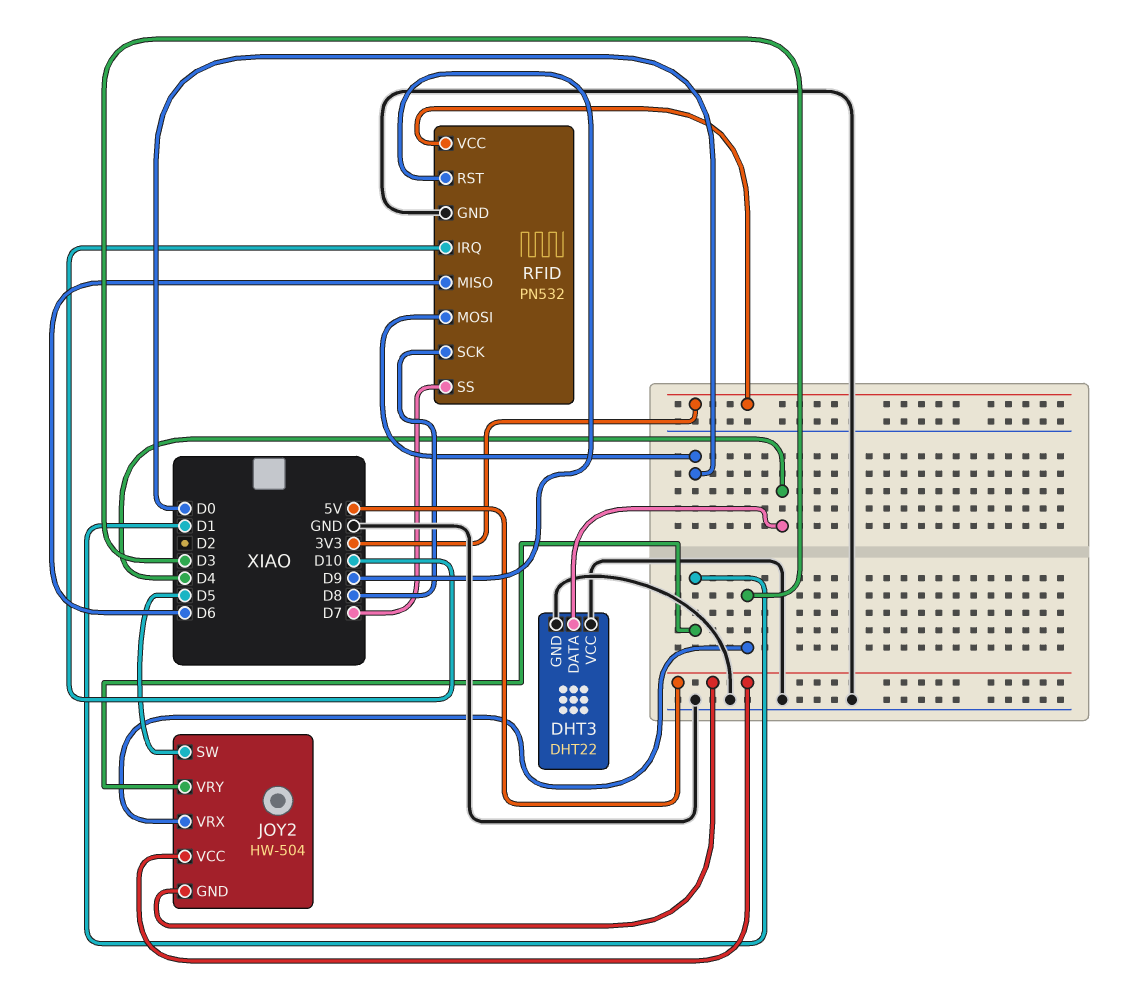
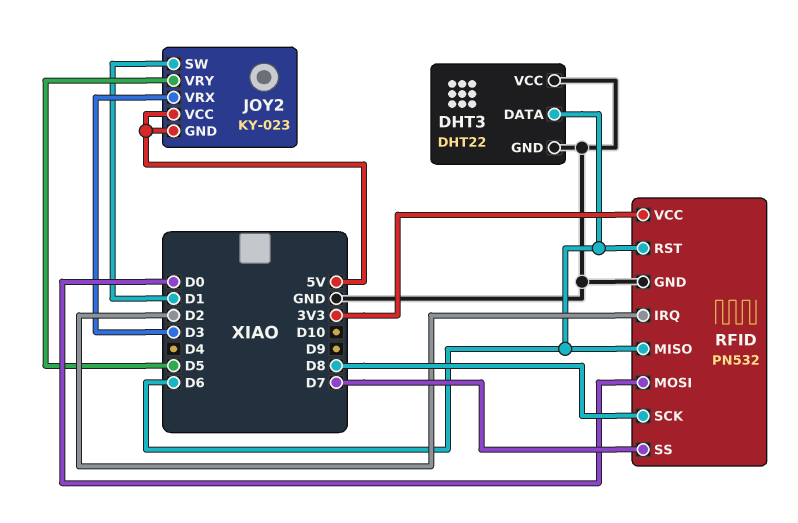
DHT3 pin DATA: D4 -> D6
JOY2: HW-504 -> KY-023
JOY2 pin SW: D5 -> D1
JOY2 pin VRY: D1 -> D5
RFID pin IRQ: D10 -> D2
RFID pin RST: D9 -> D6

